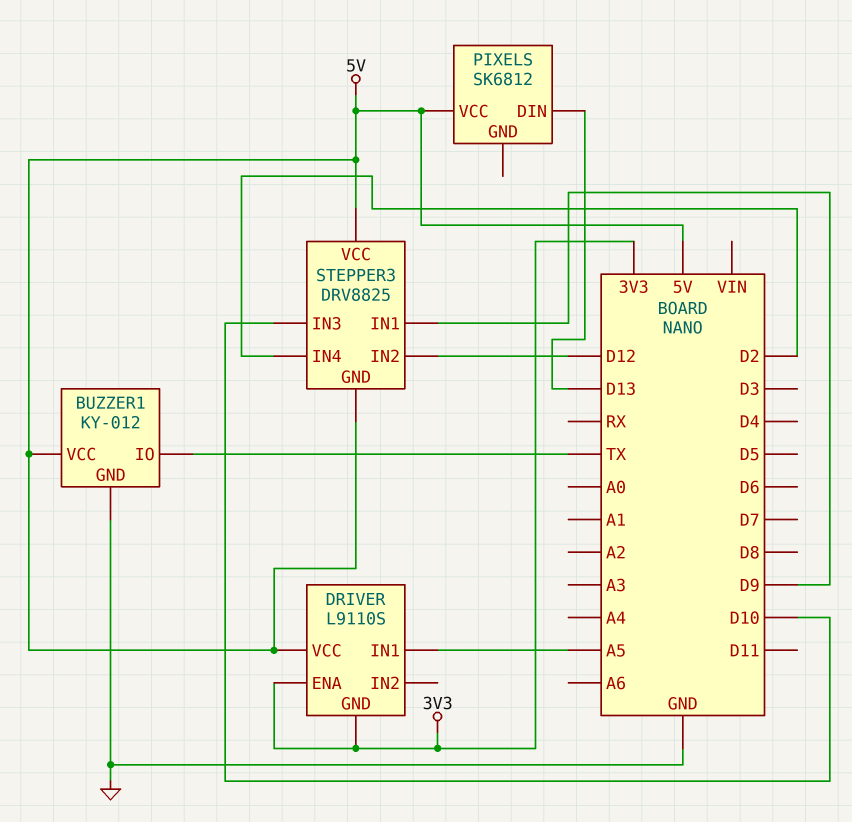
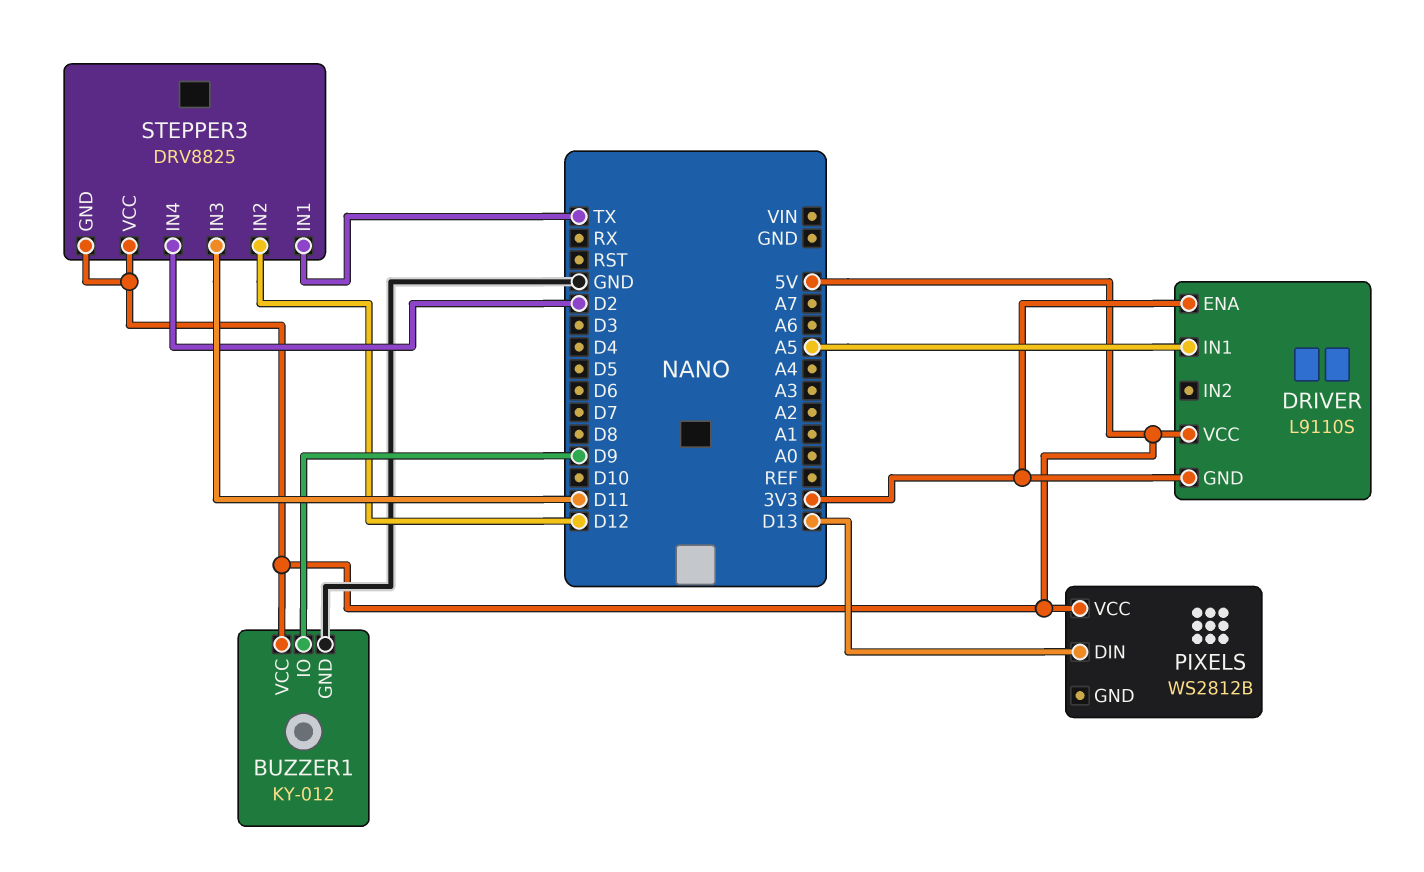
BUZZER1 pin IO: TX -> D9
PIXELS: SK6812 -> WS2812B
STEPPER3 pin IN1: D9 -> TX
STEPPER3 pin IN3: D10 -> D11

